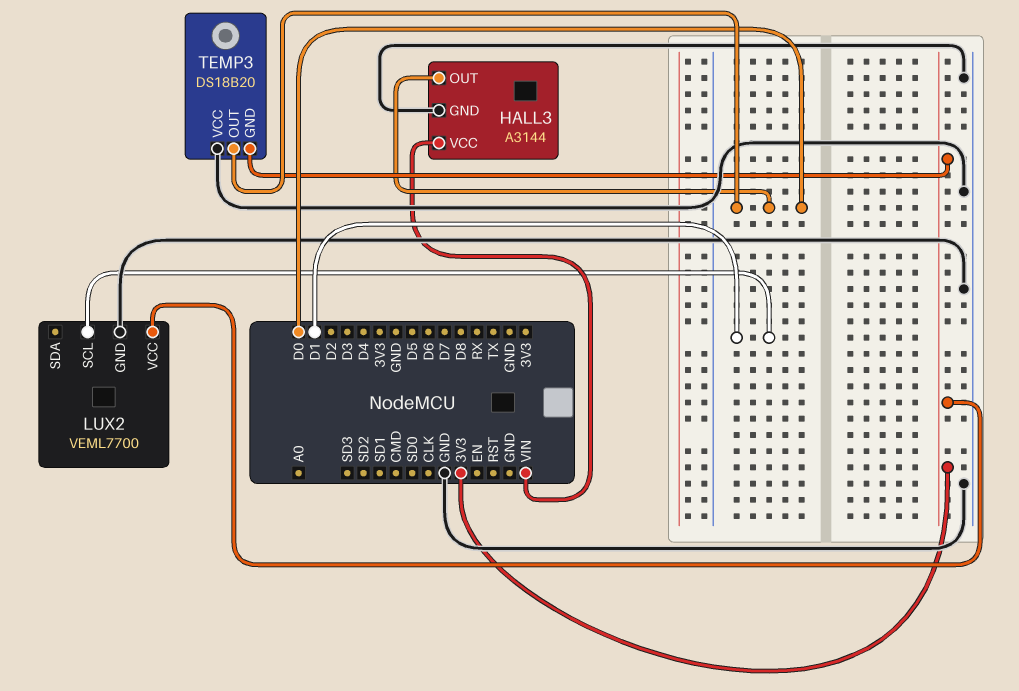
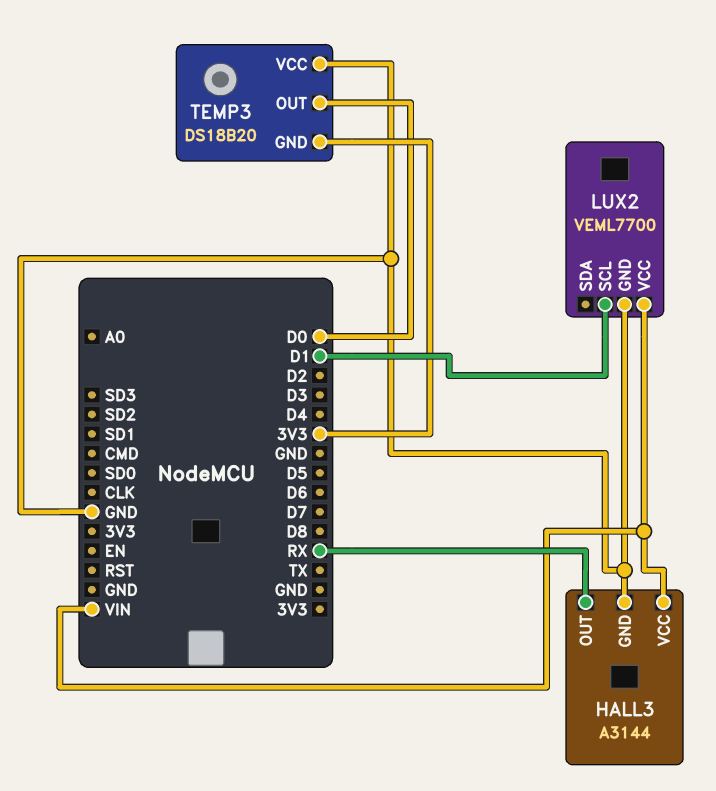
HALL3 pin OUT: D0 -> RX
LUX2 pin VCC: 3V3 -> VIN

